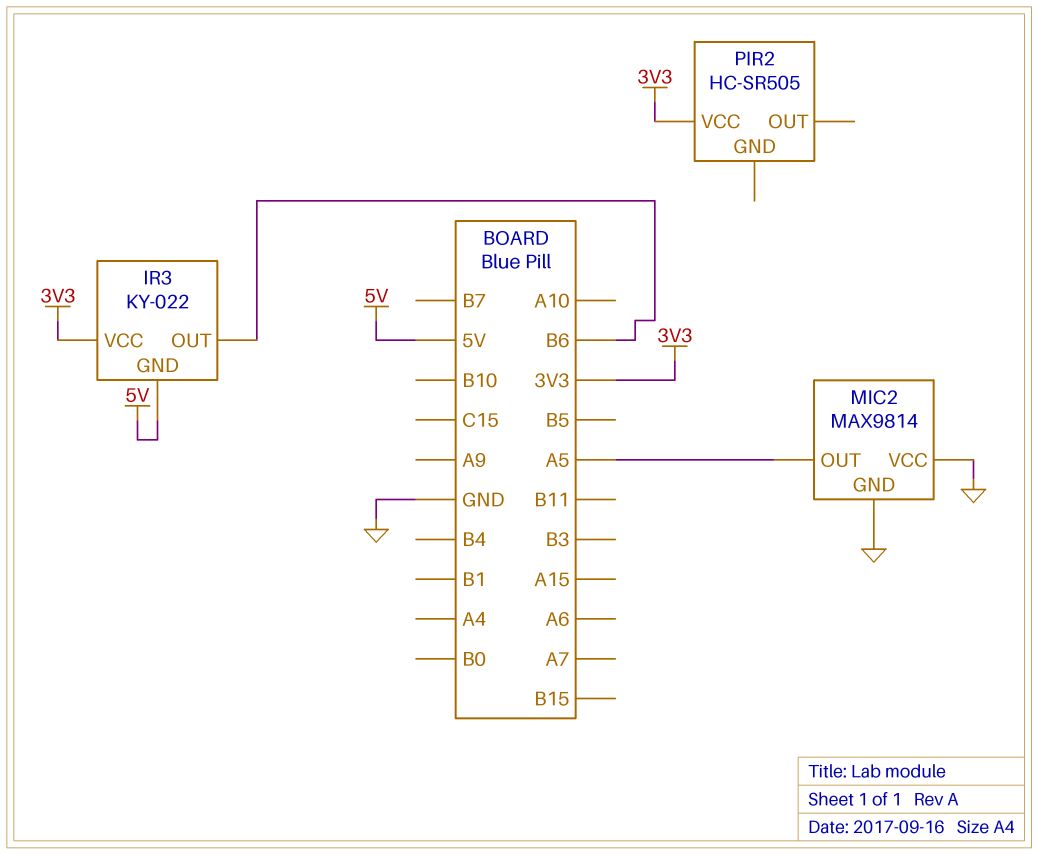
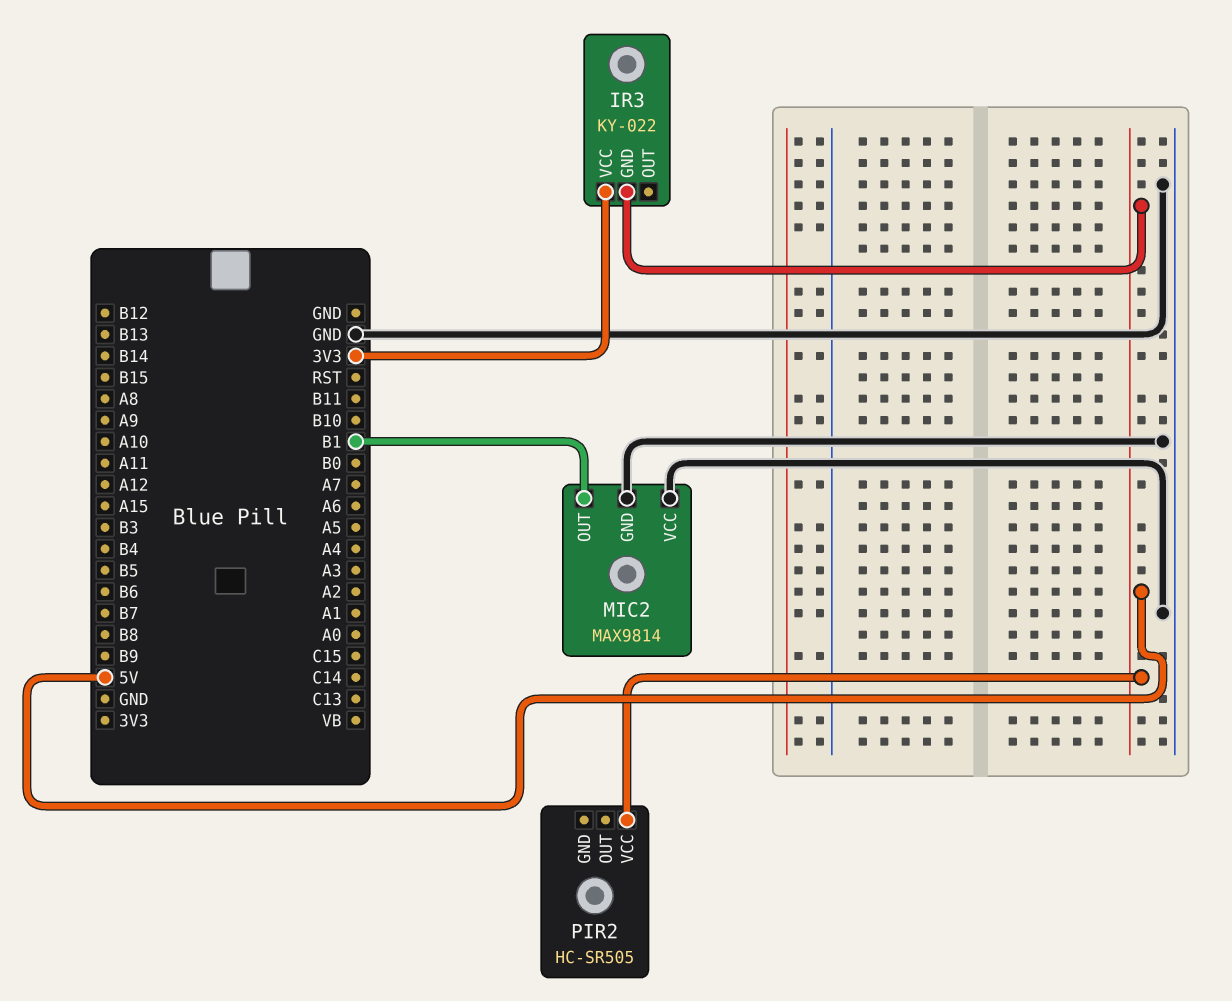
IR3 pin OUT: B6 -> none
MIC2 pin OUT: A5 -> B1
PIR2 pin VCC: 3V3 -> 5V

